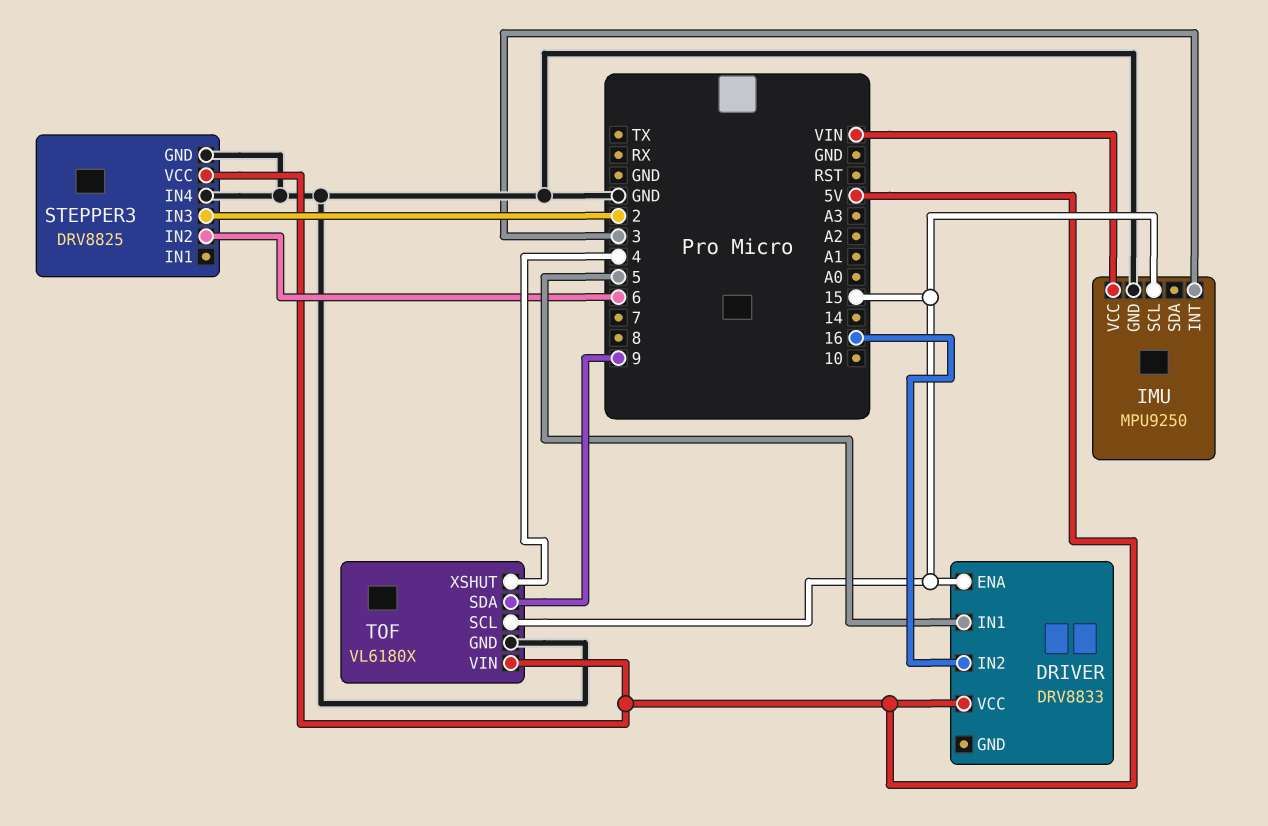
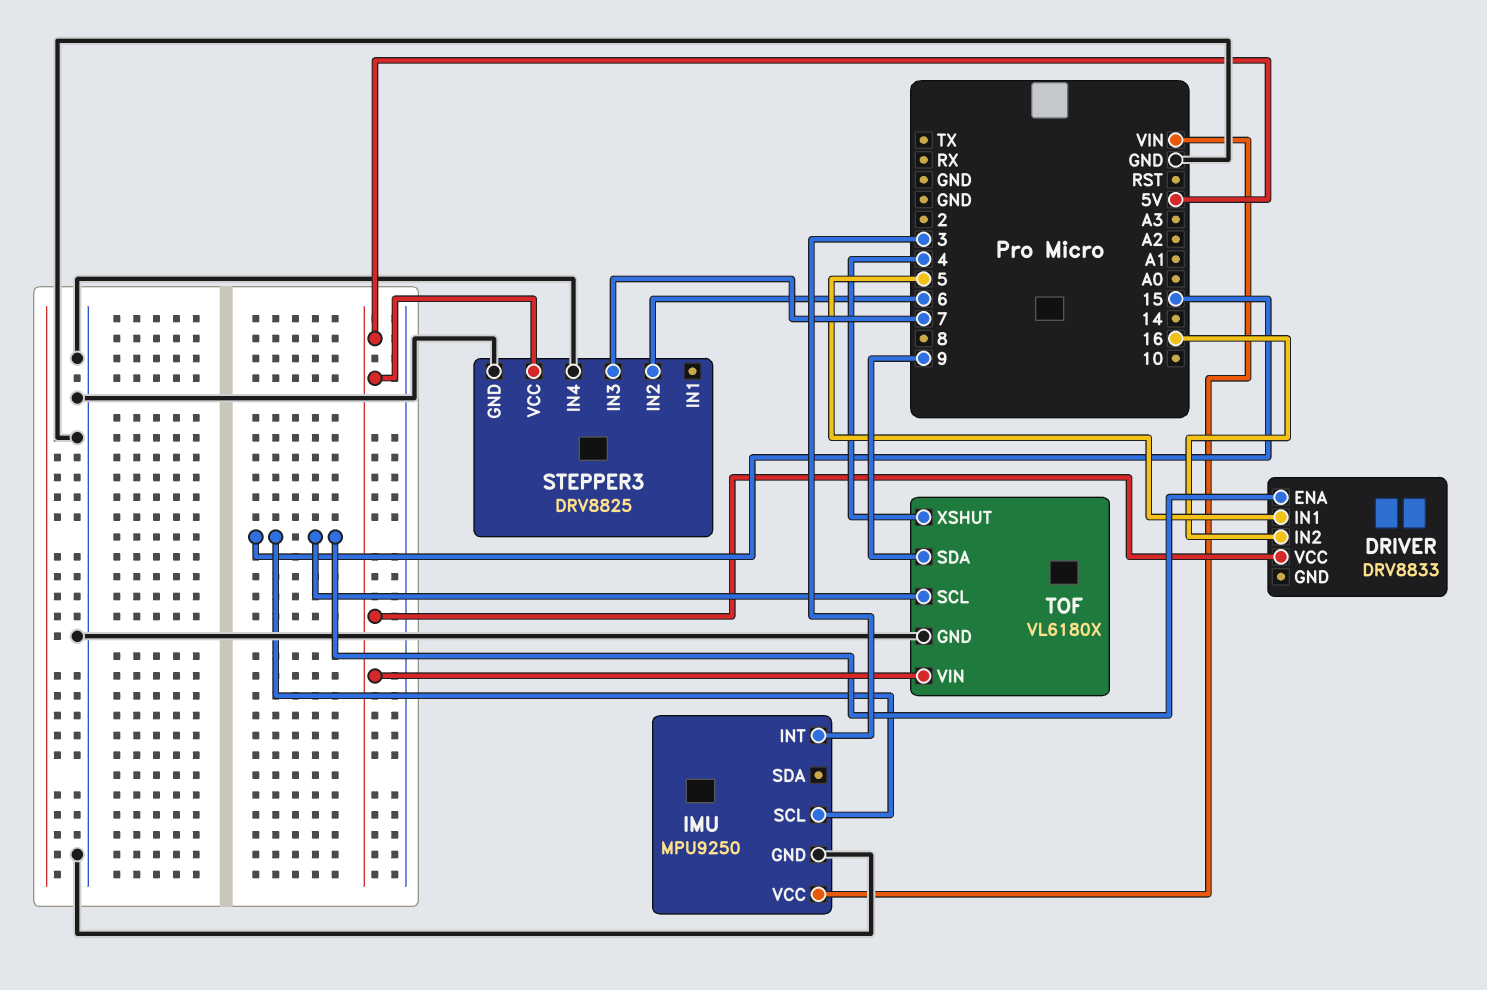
STEPPER3 pin IN3: 2 -> 7

